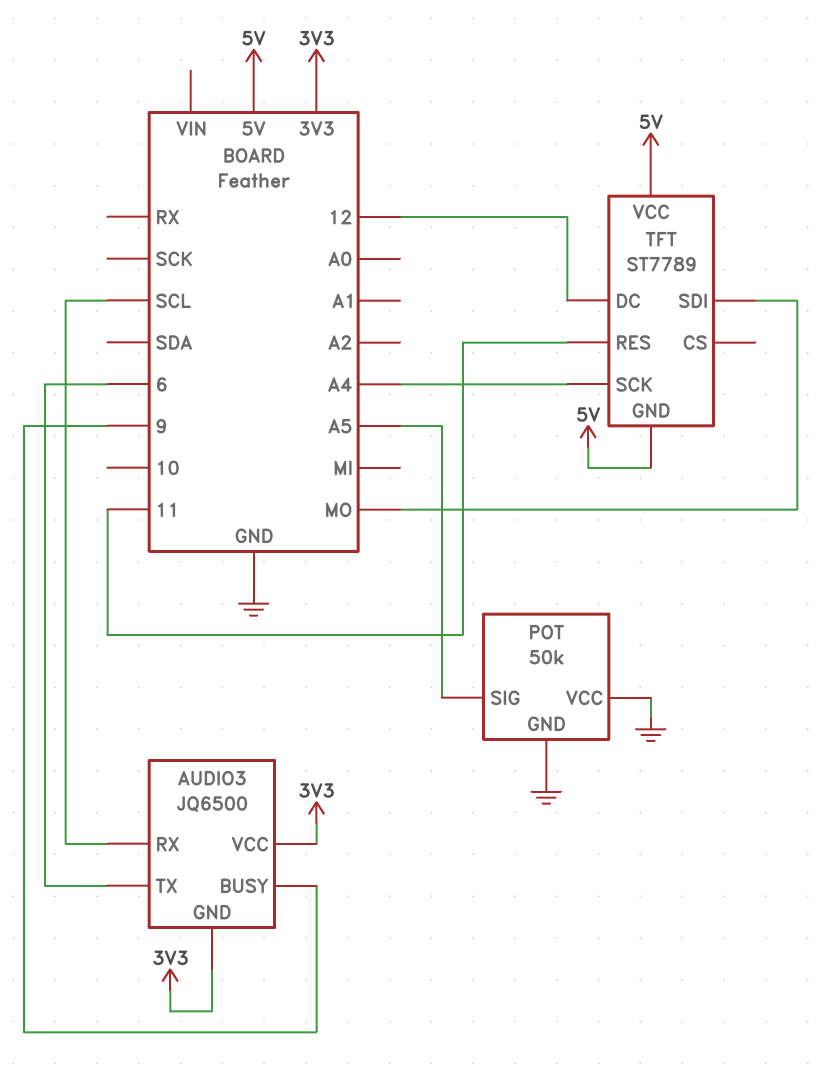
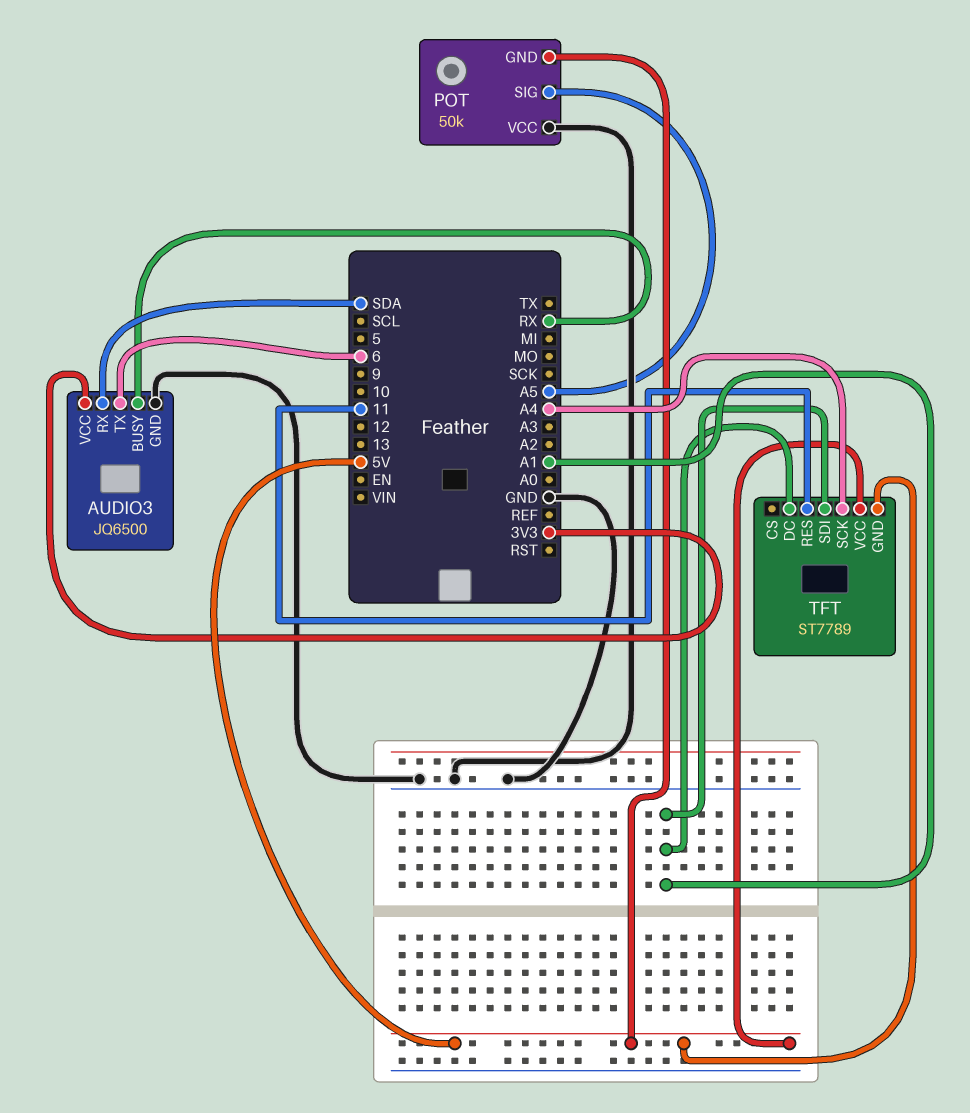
AUDIO3 pin BUSY: 9 -> RX
AUDIO3 pin GND: 3V3 -> GND
AUDIO3 pin RX: SCL -> SDA
POT pin GND: GND -> 5V
TFT pin DC: 12 -> A1
TFT pin SDI: MO -> A1

